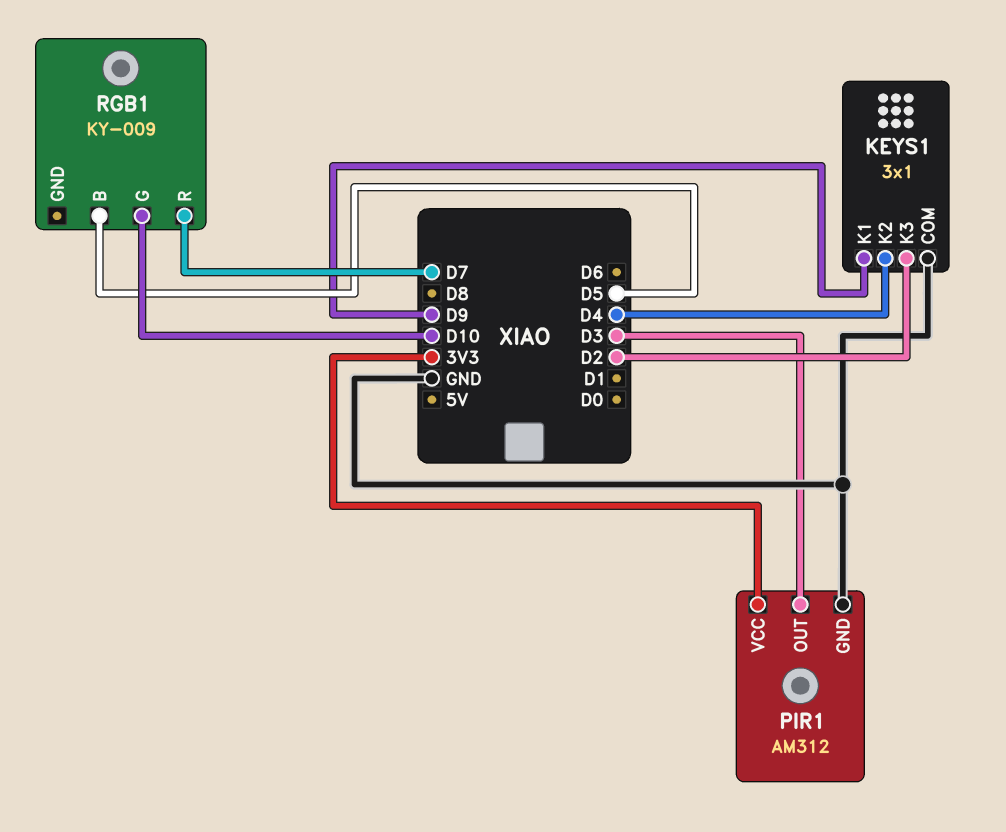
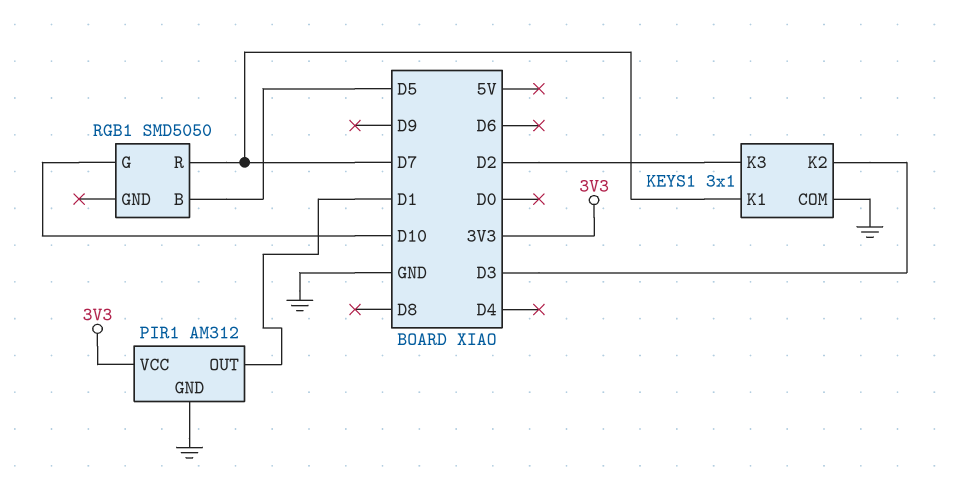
KEYS1 pin K1: D9 -> D7
KEYS1 pin K2: D4 -> D3
PIR1 pin OUT: D3 -> D1
RGB1: KY-009 -> SMD5050

